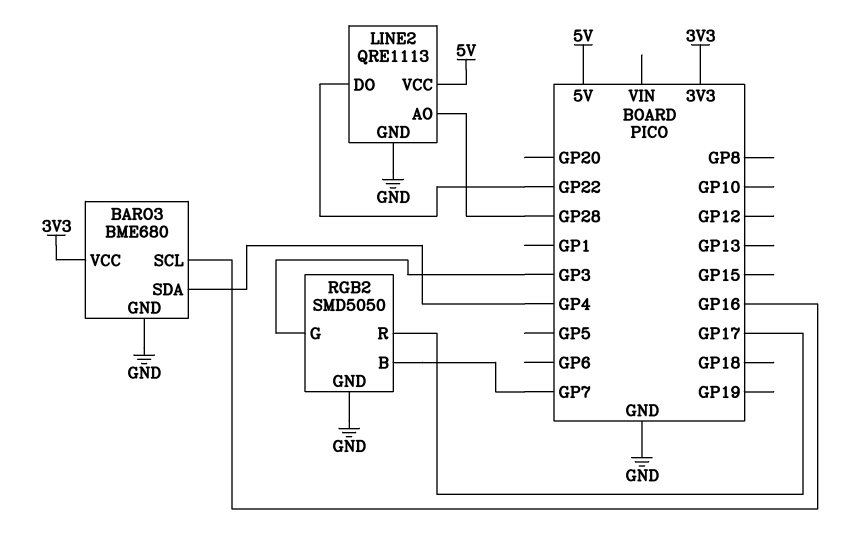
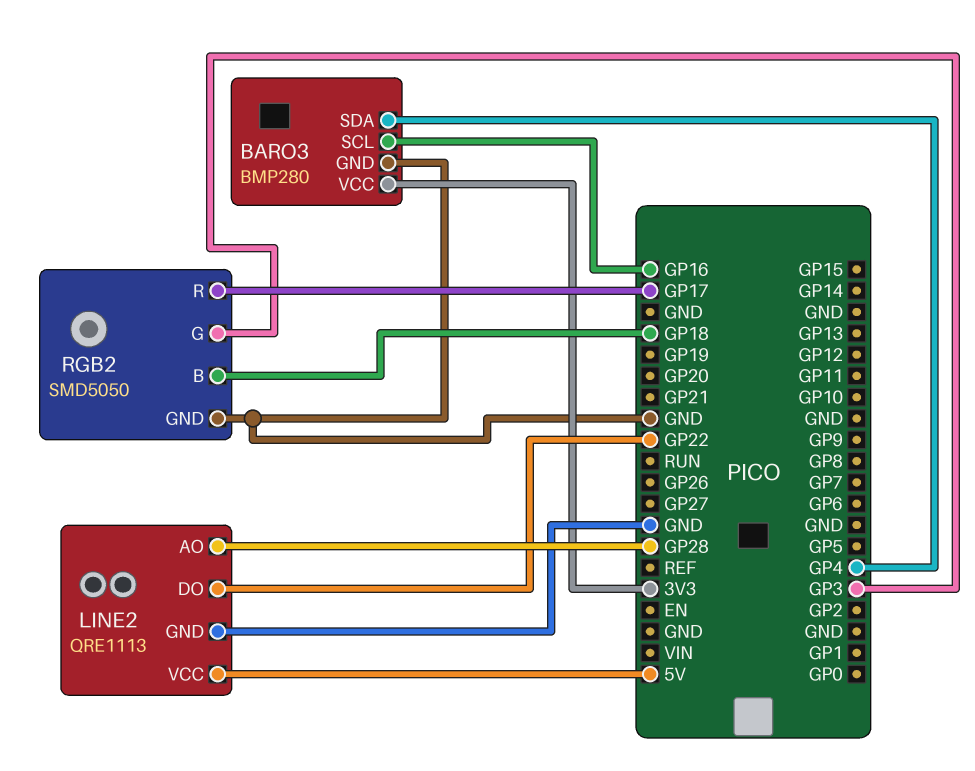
BARO3: BME680 -> BMP280
RGB2 pin B: GP7 -> GP18

